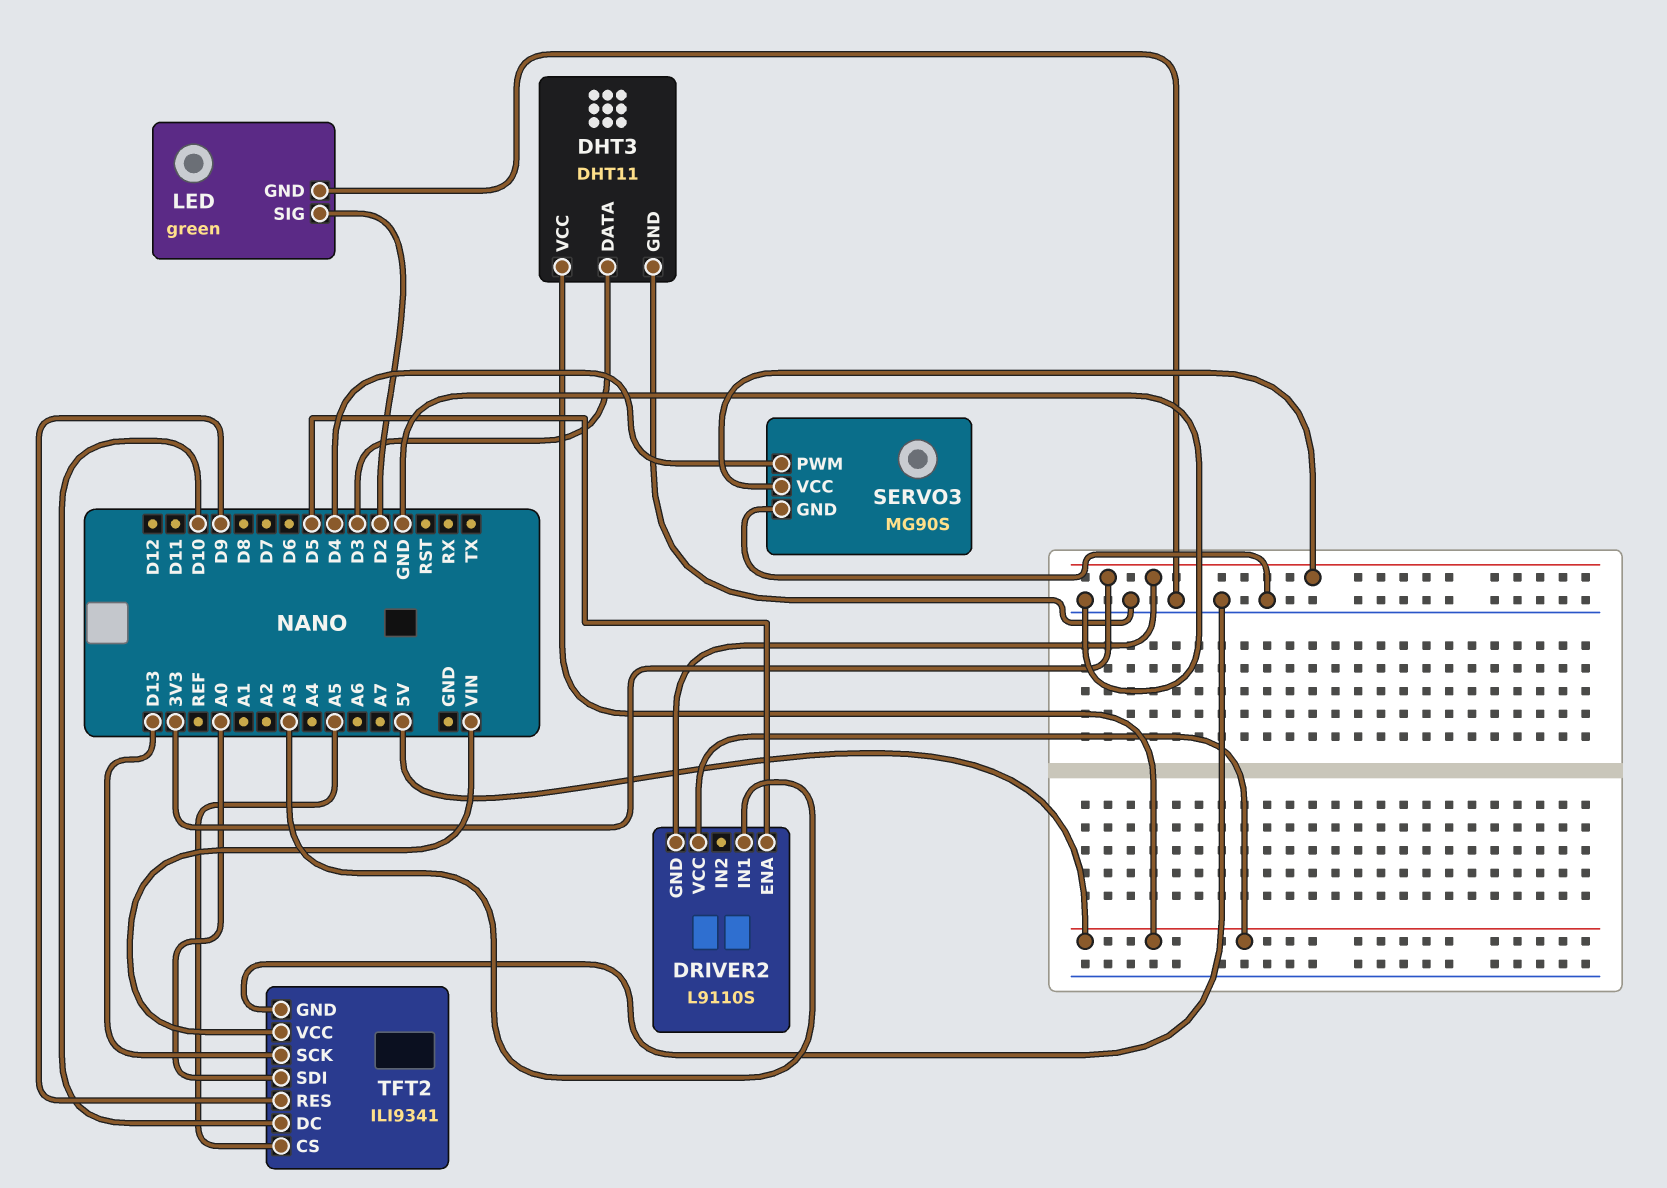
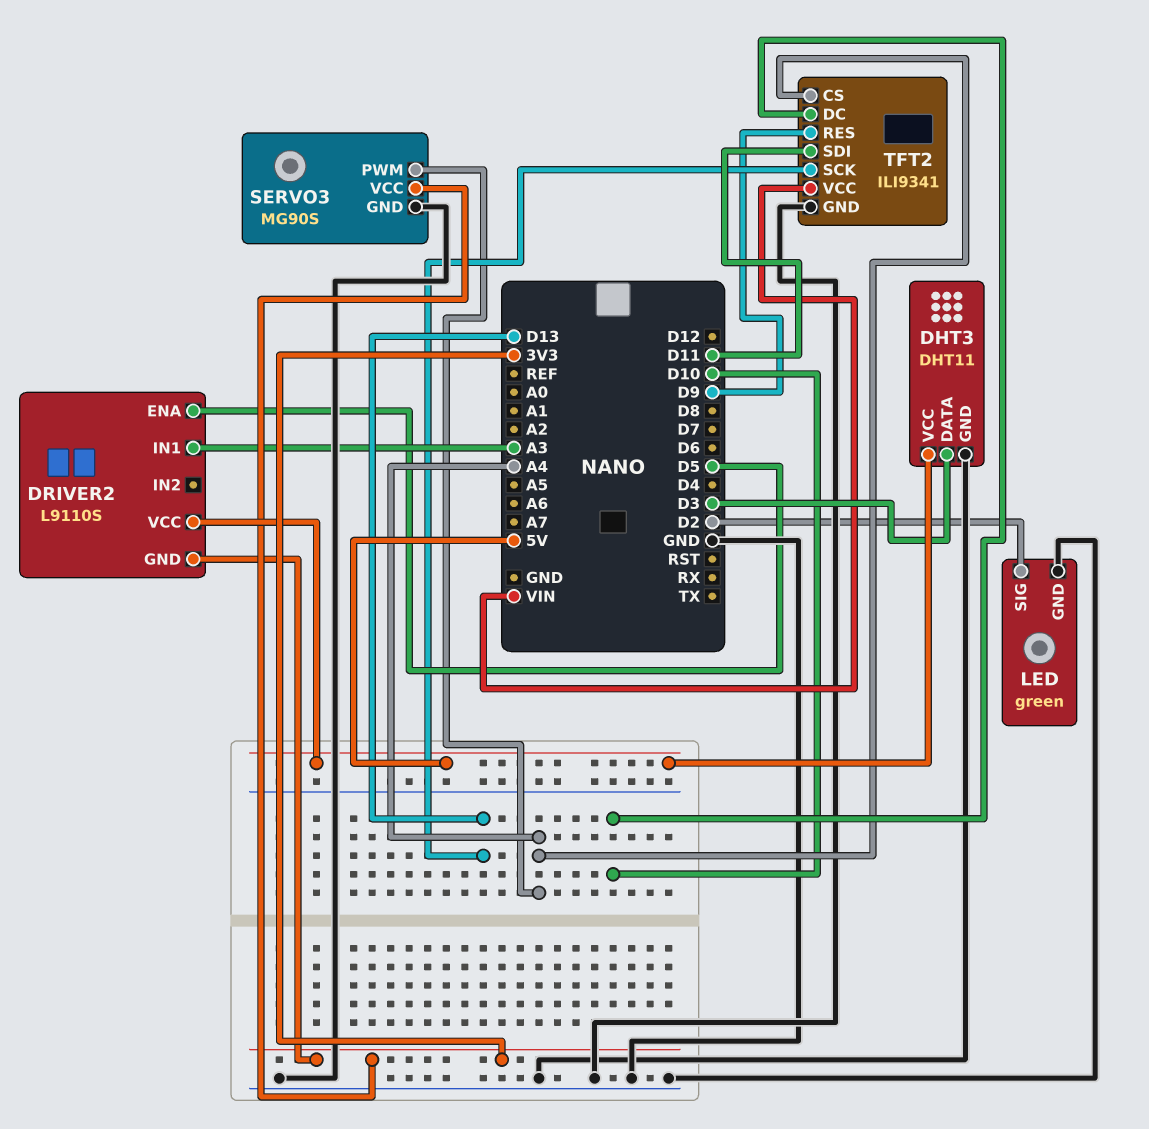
SERVO3 pin PWM: D4 -> A4
TFT2 pin CS: A5 -> A4
TFT2 pin SDI: A0 -> D11

